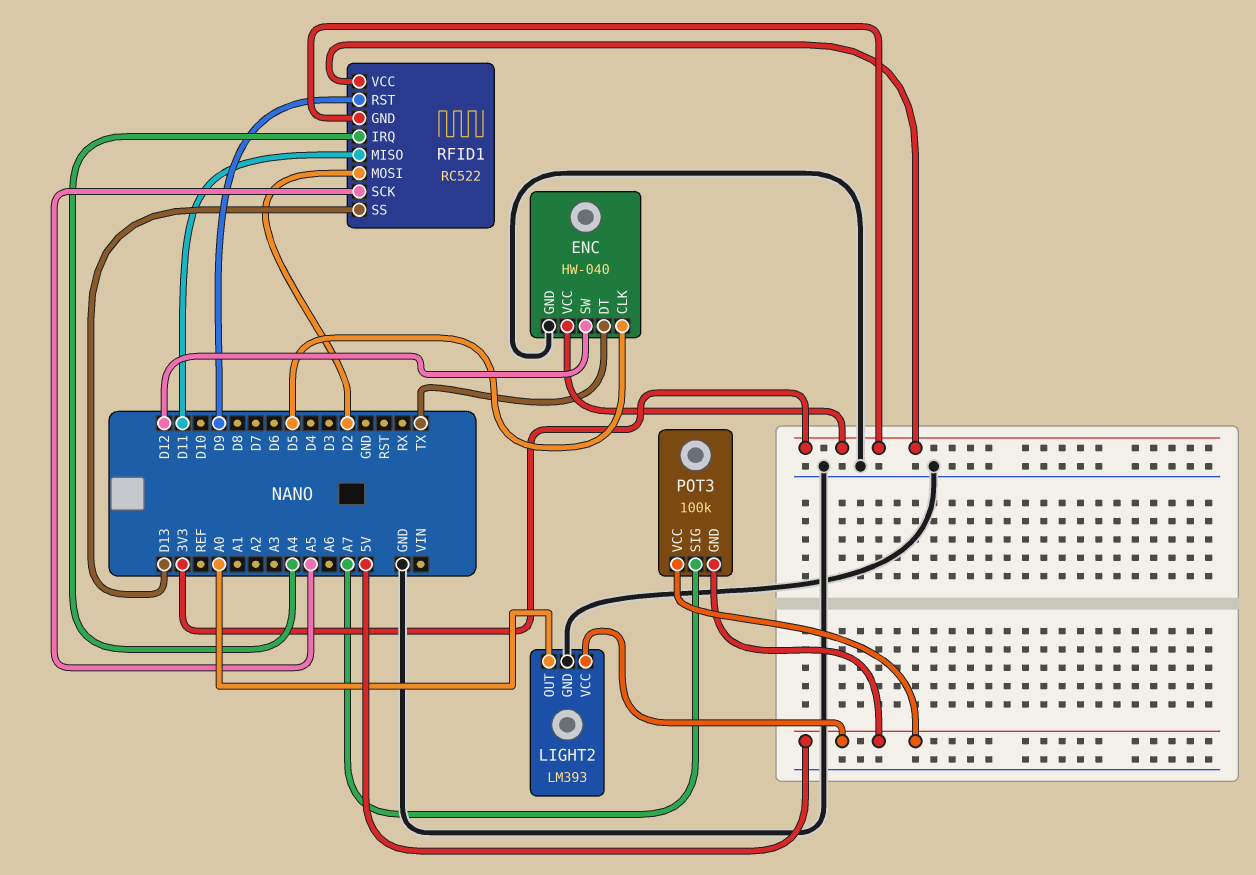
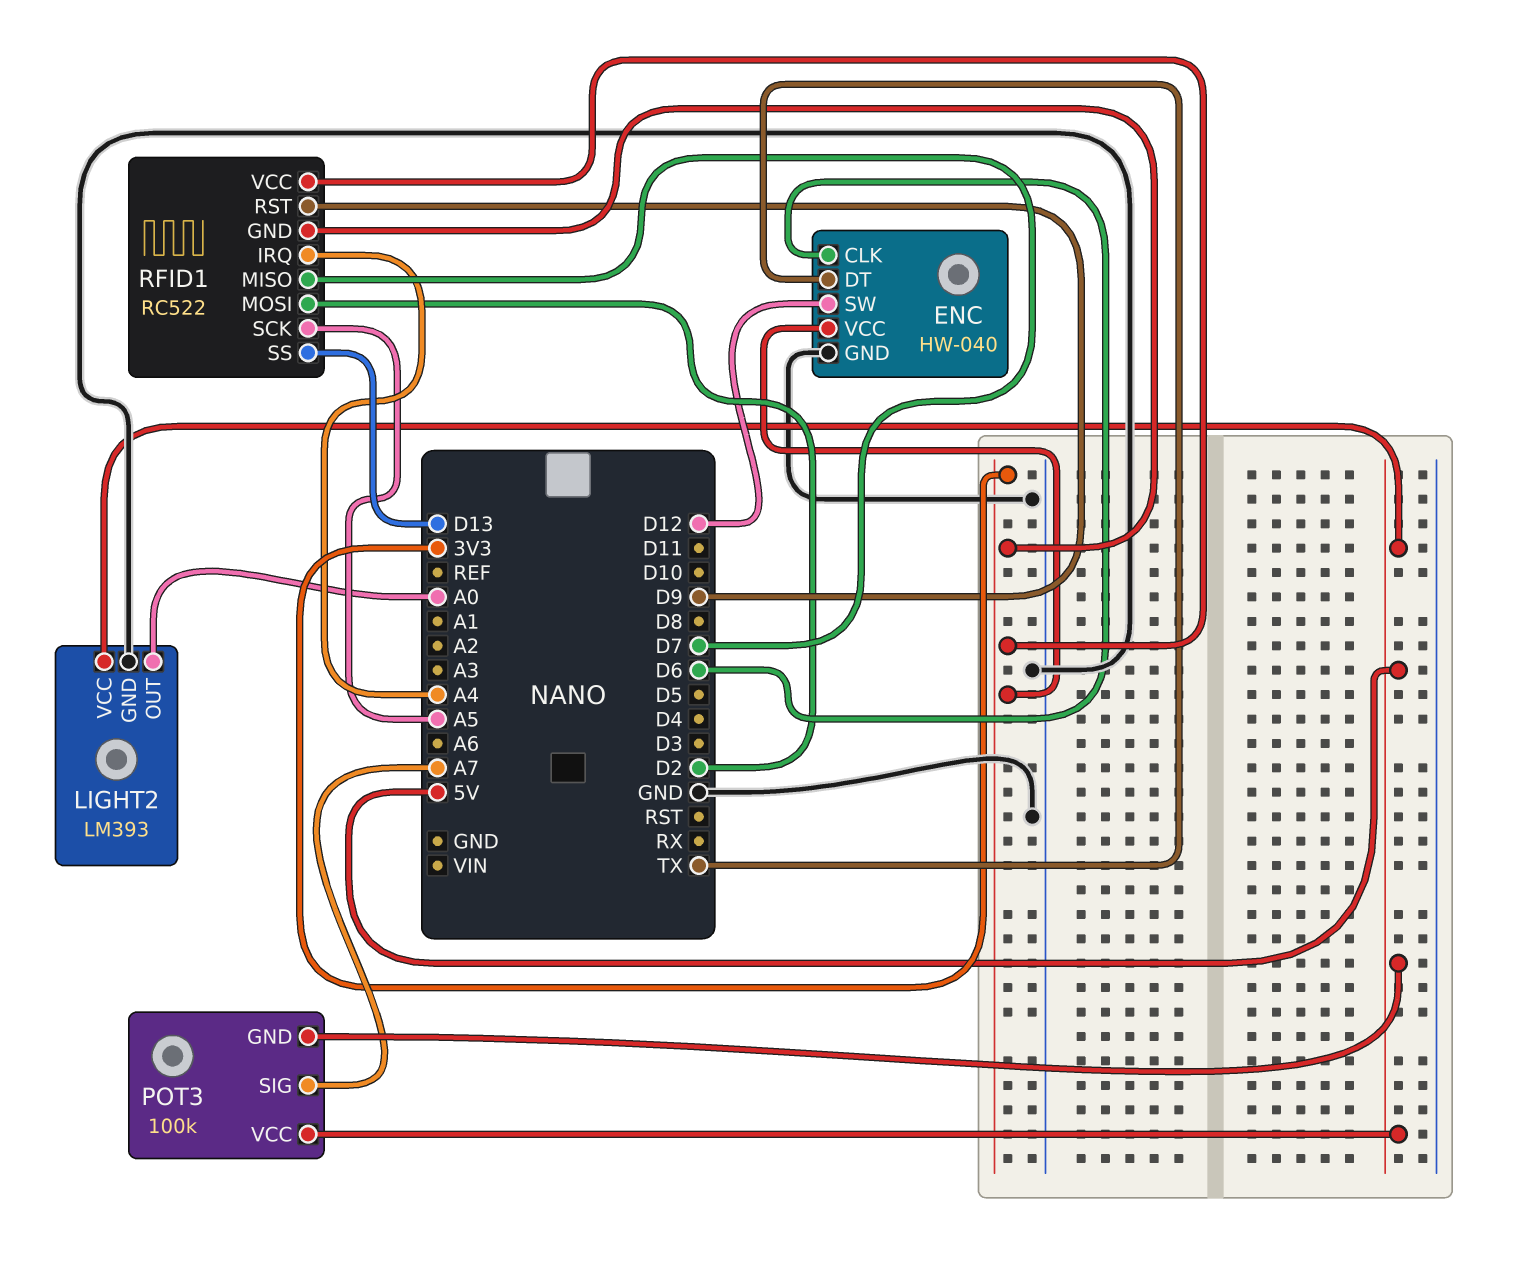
ENC pin CLK: D5 -> D6
RFID1 pin MISO: D11 -> D7

